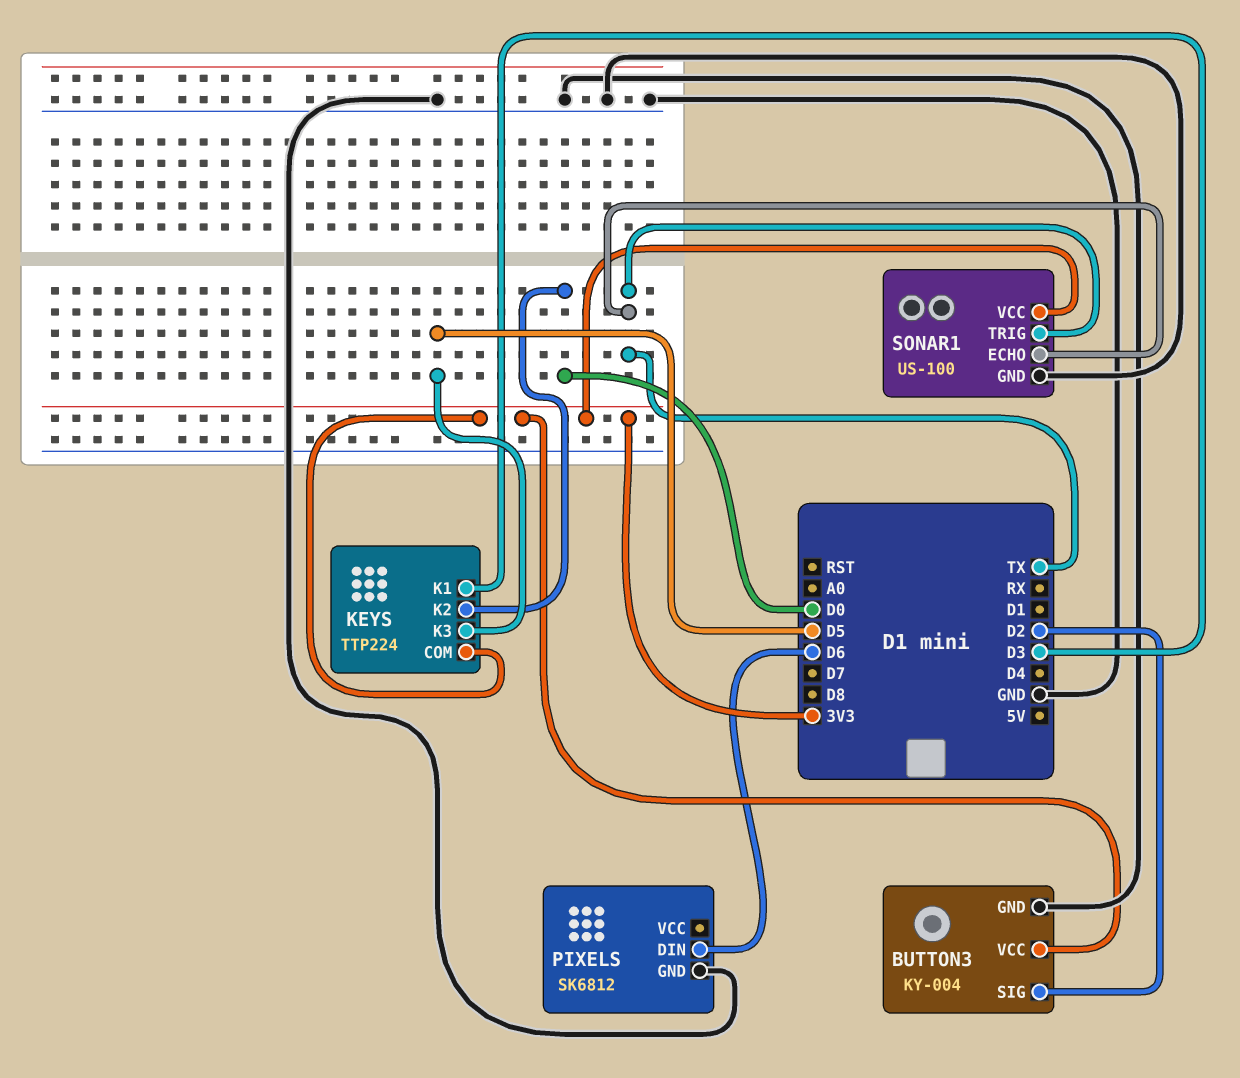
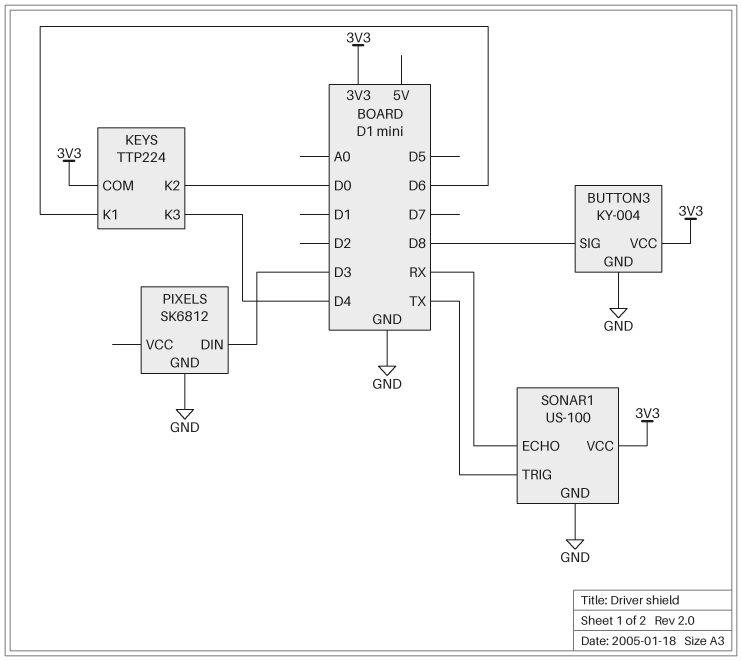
BUTTON3 pin SIG: D2 -> D8
KEYS pin K1: D3 -> D6
KEYS pin K3: D5 -> D4
PIXELS pin DIN: D6 -> D3
SONAR1 pin ECHO: TX -> RX

